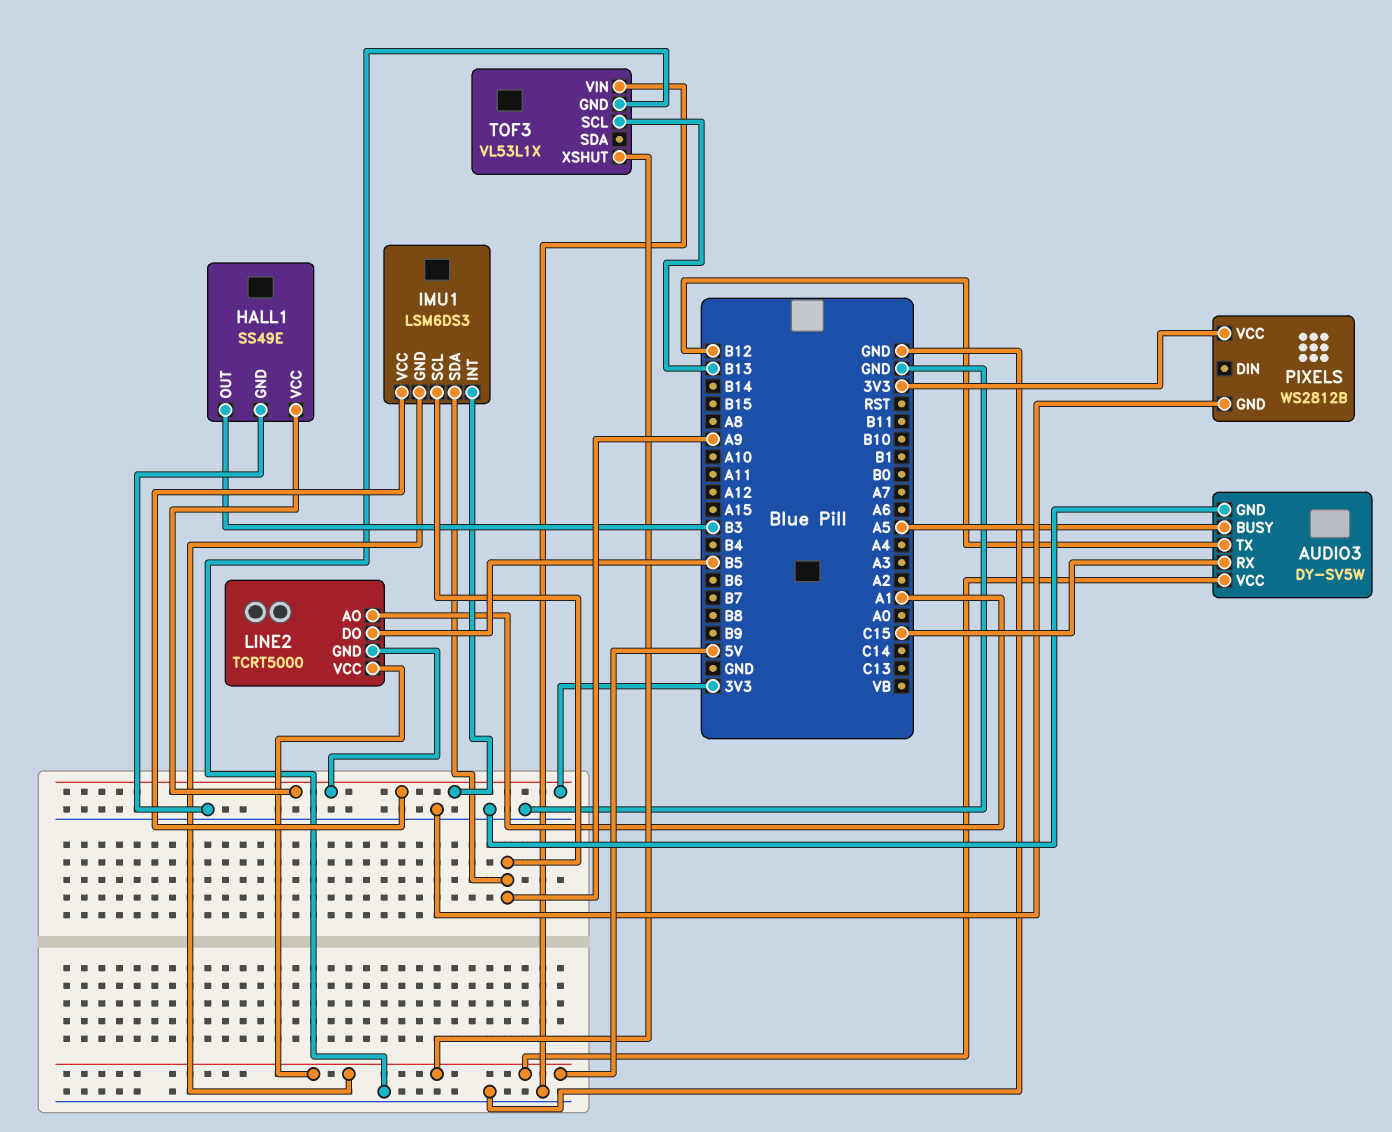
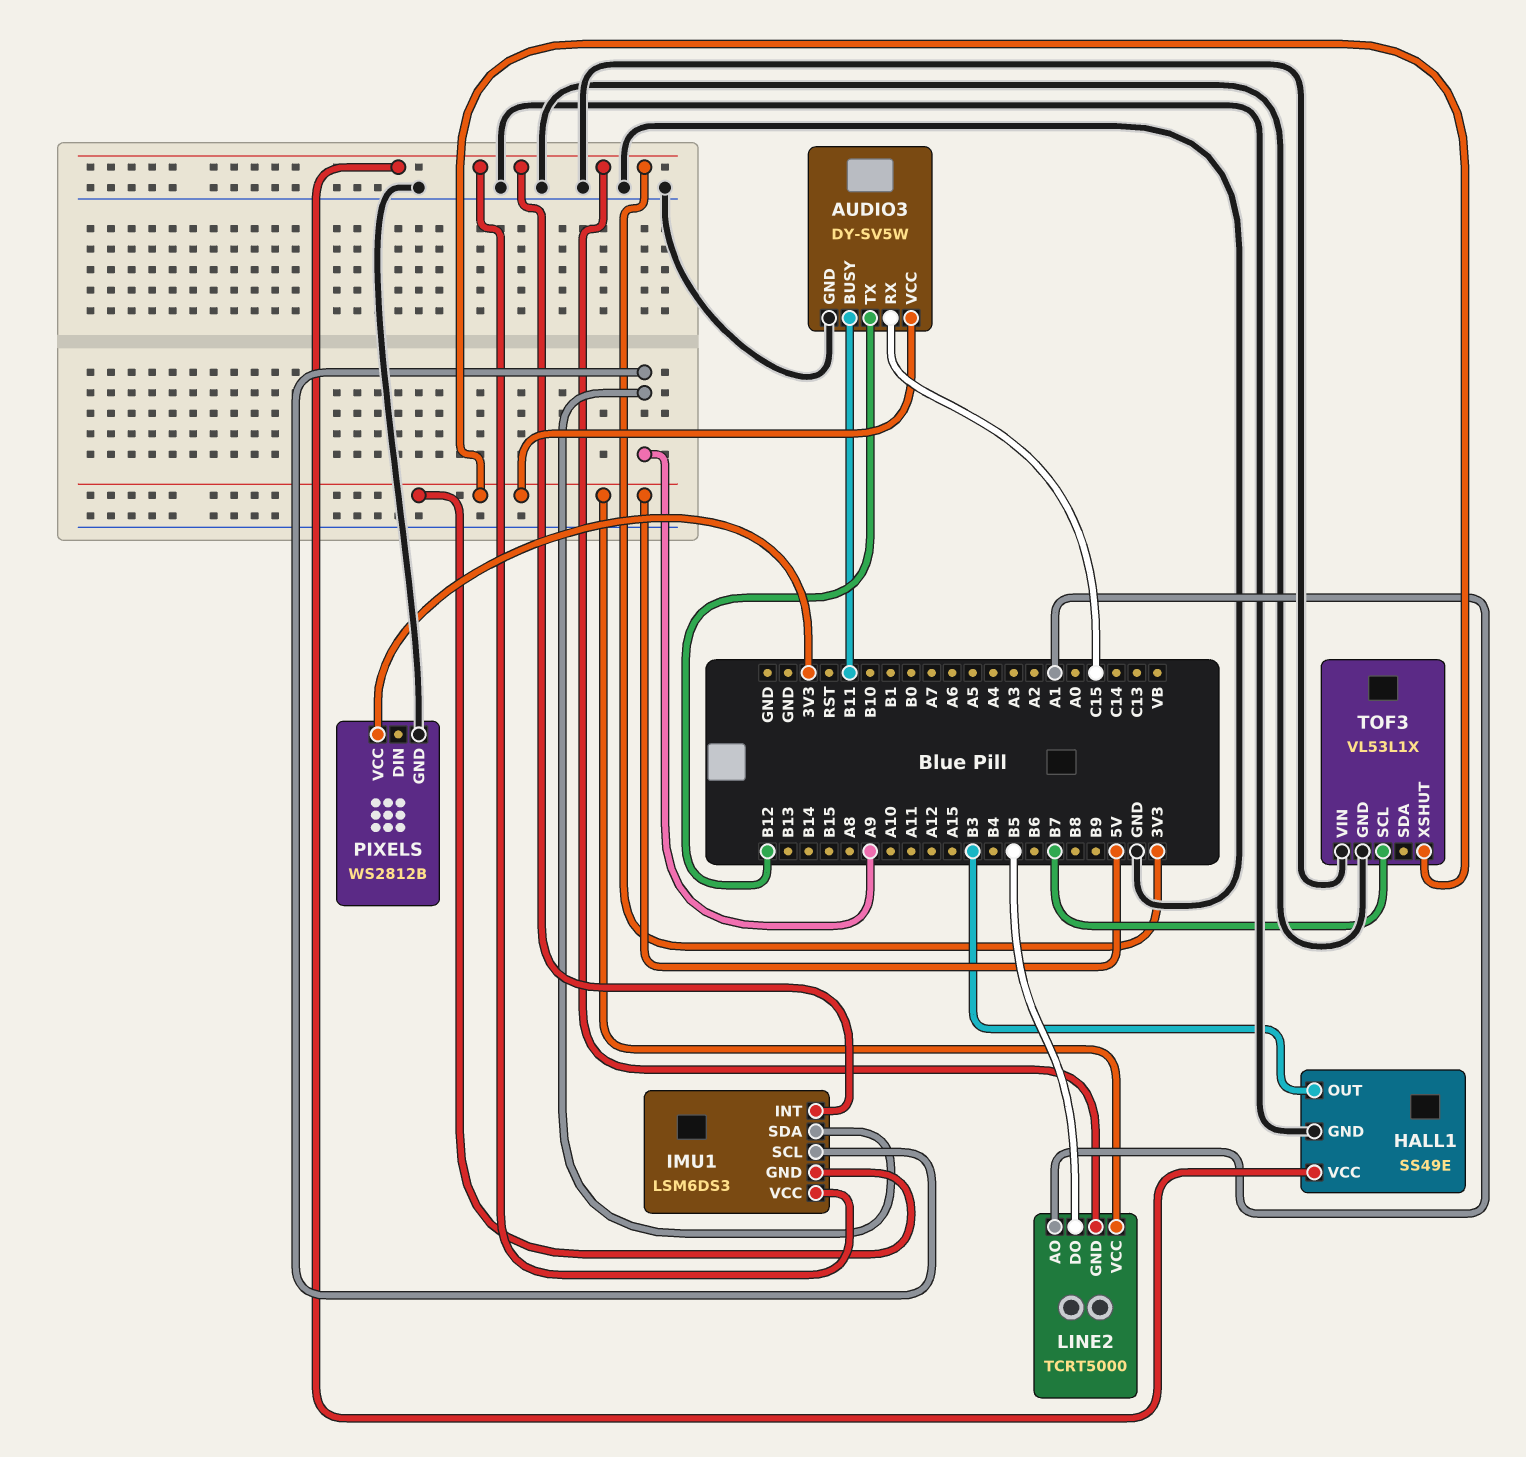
AUDIO3 pin BUSY: A5 -> B11
TOF3 pin SCL: B13 -> B7

